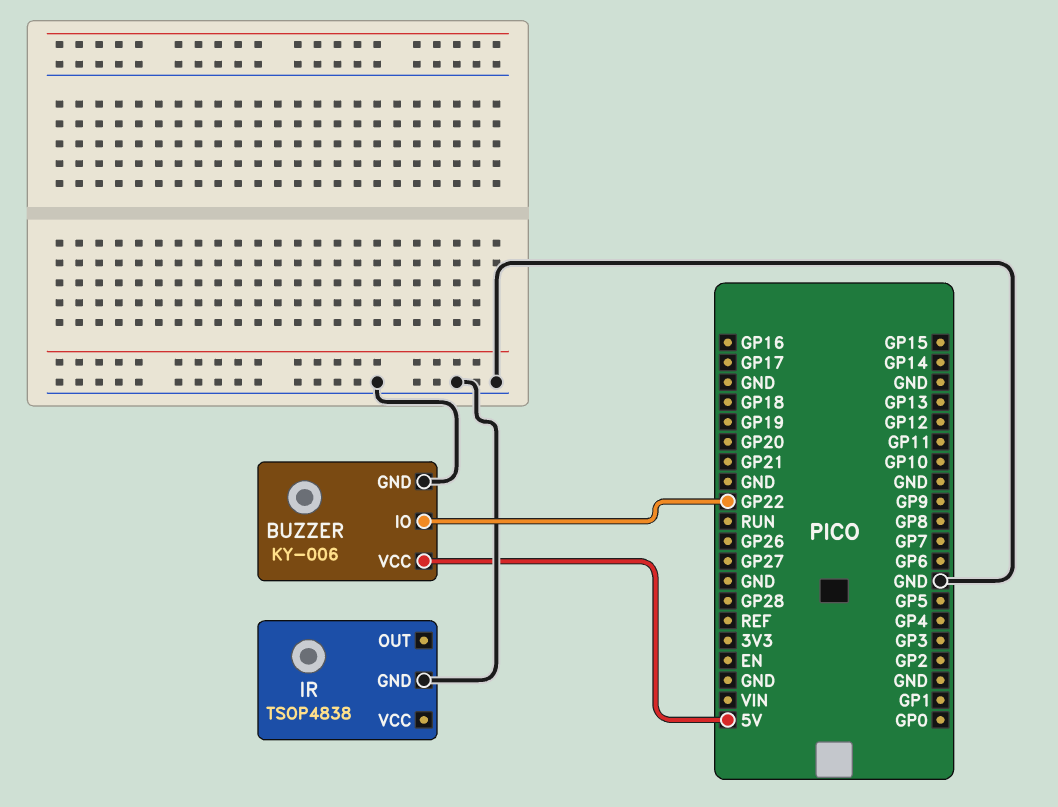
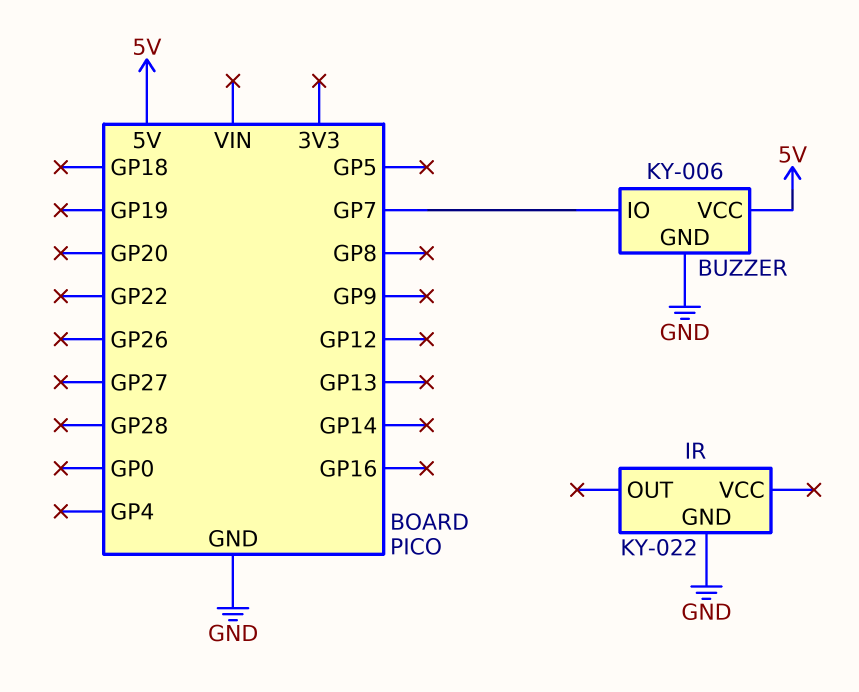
BUZZER pin IO: GP22 -> GP7
IR: TSOP4838 -> KY-022

